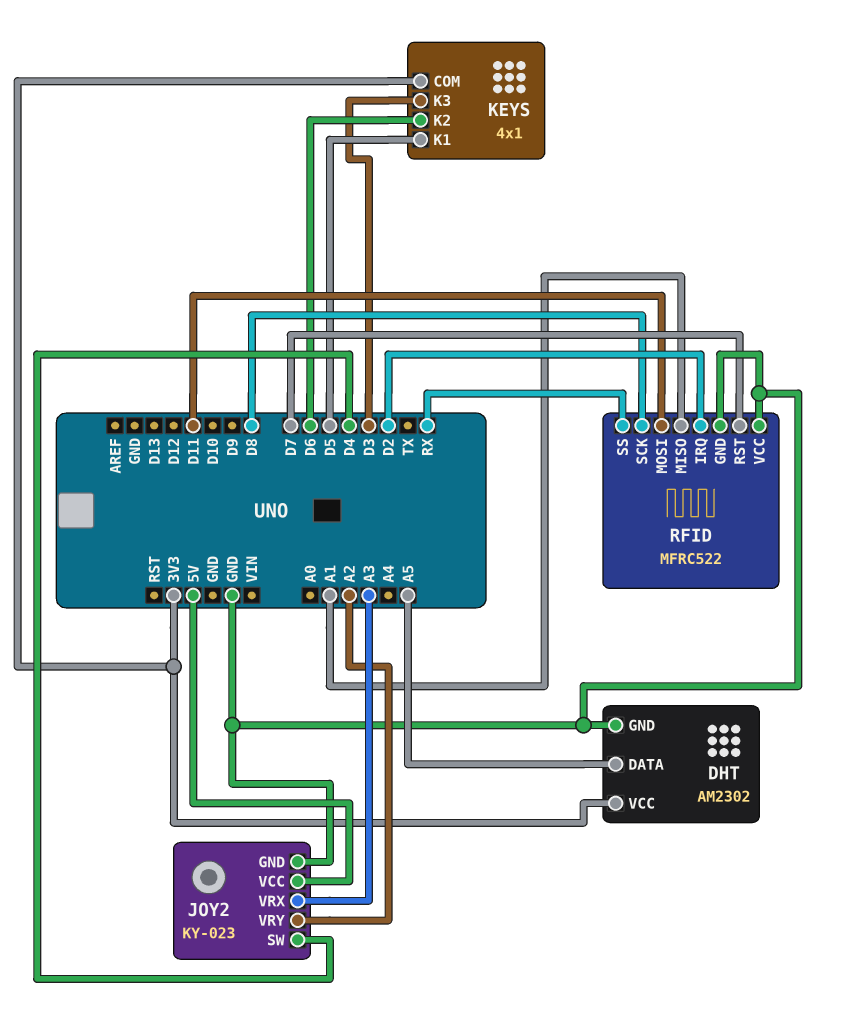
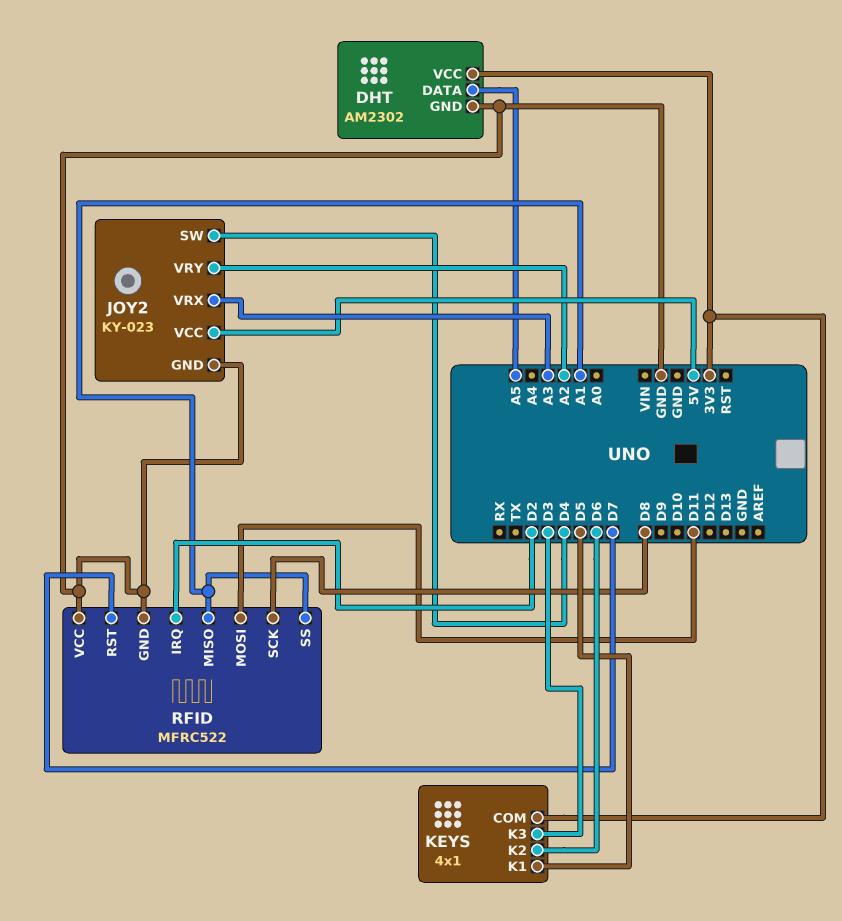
RFID pin SS: RX -> A1

